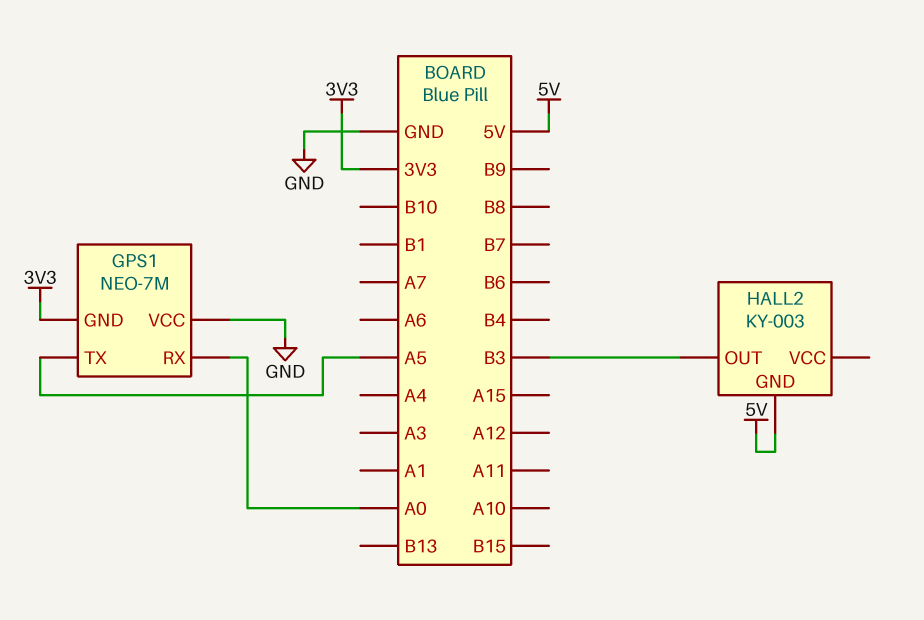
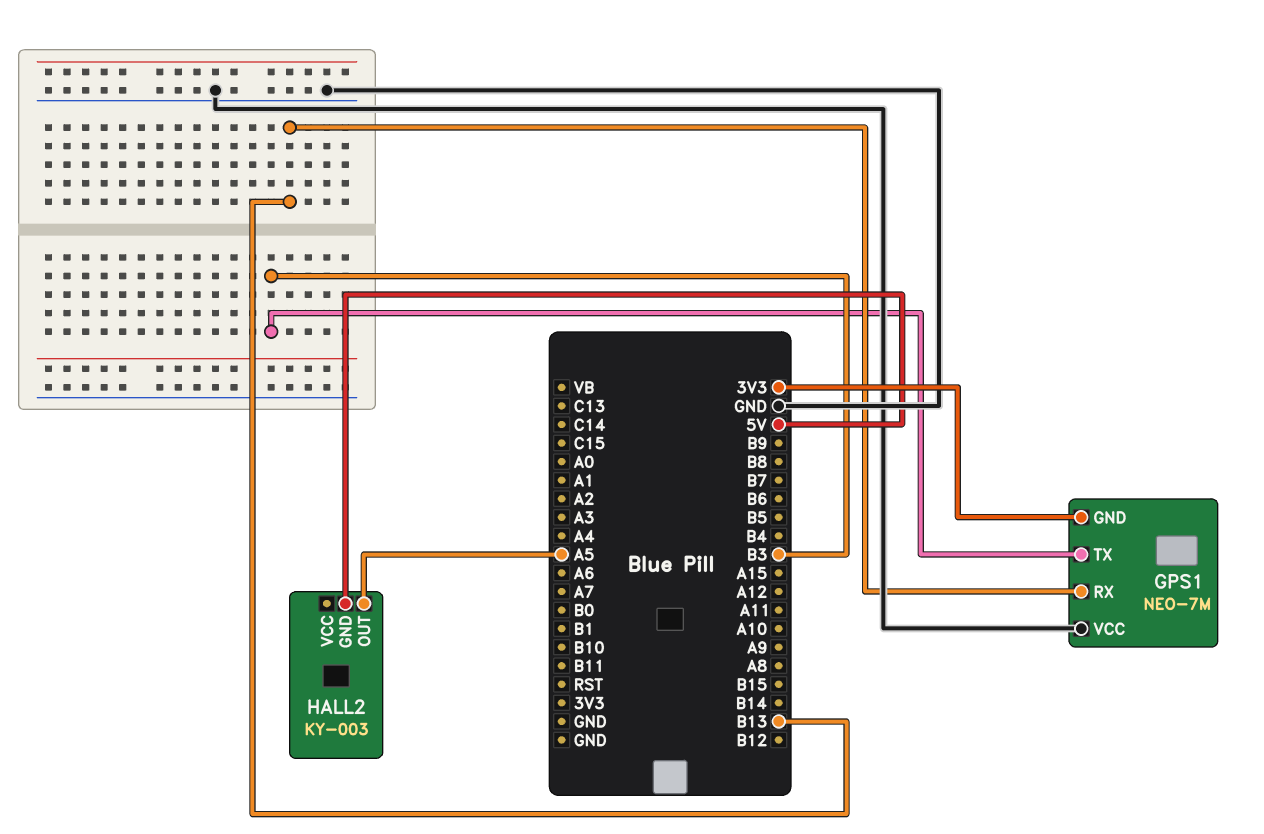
GPS1 pin RX: A0 -> B13
GPS1 pin TX: A5 -> B3
HALL2 pin OUT: B3 -> A5

